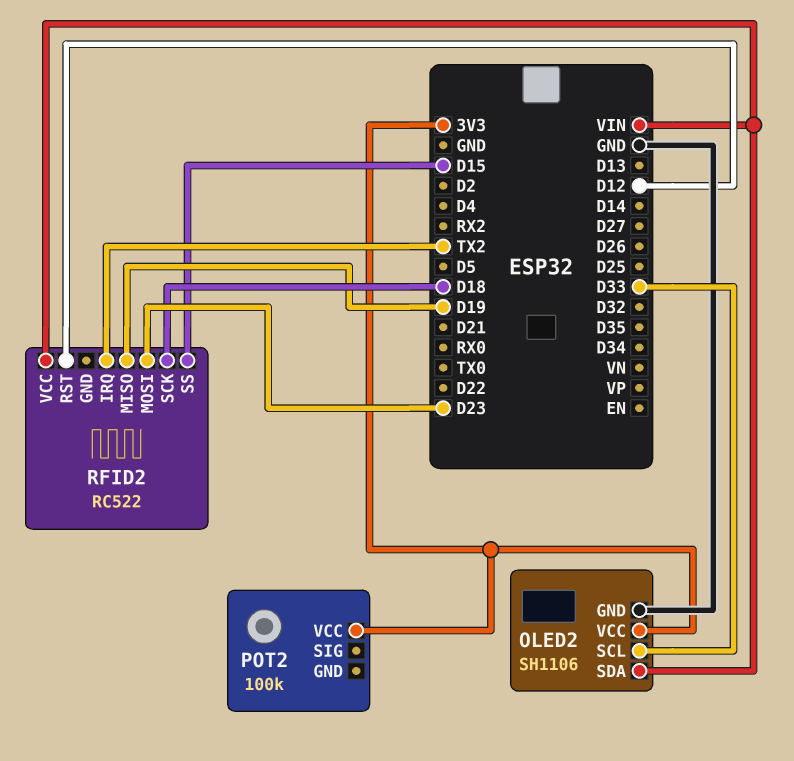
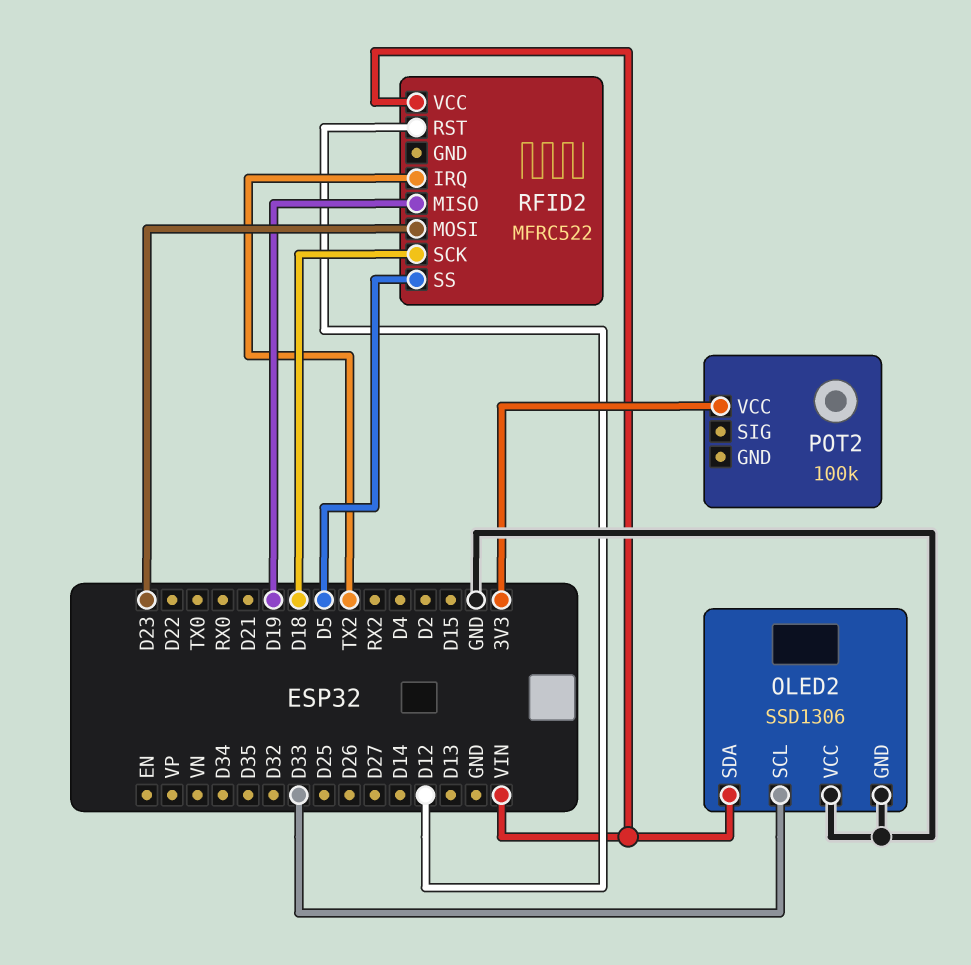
OLED2: SH1106 -> SSD1306
OLED2 pin VCC: 3V3 -> GND
RFID2: RC522 -> MFRC522
RFID2 pin SS: D15 -> D5

